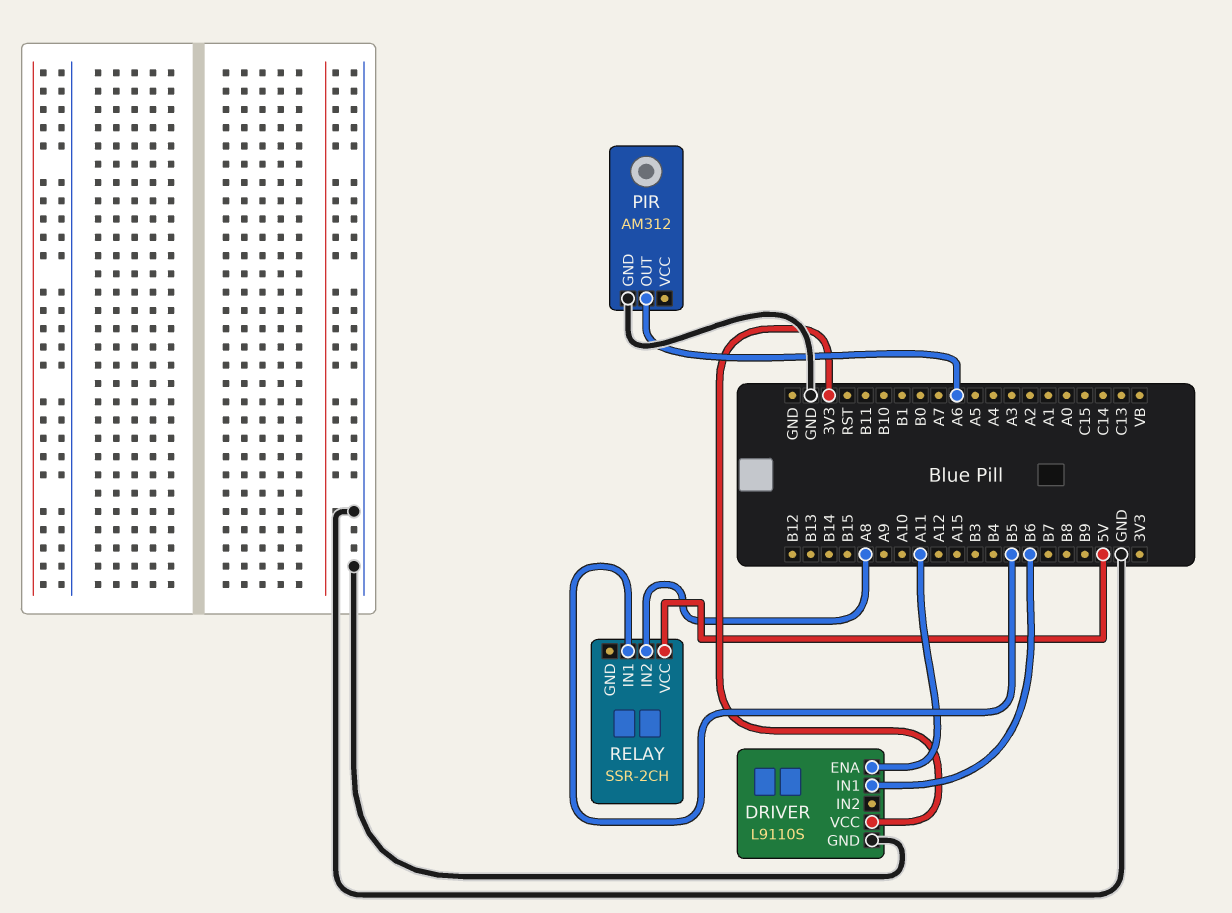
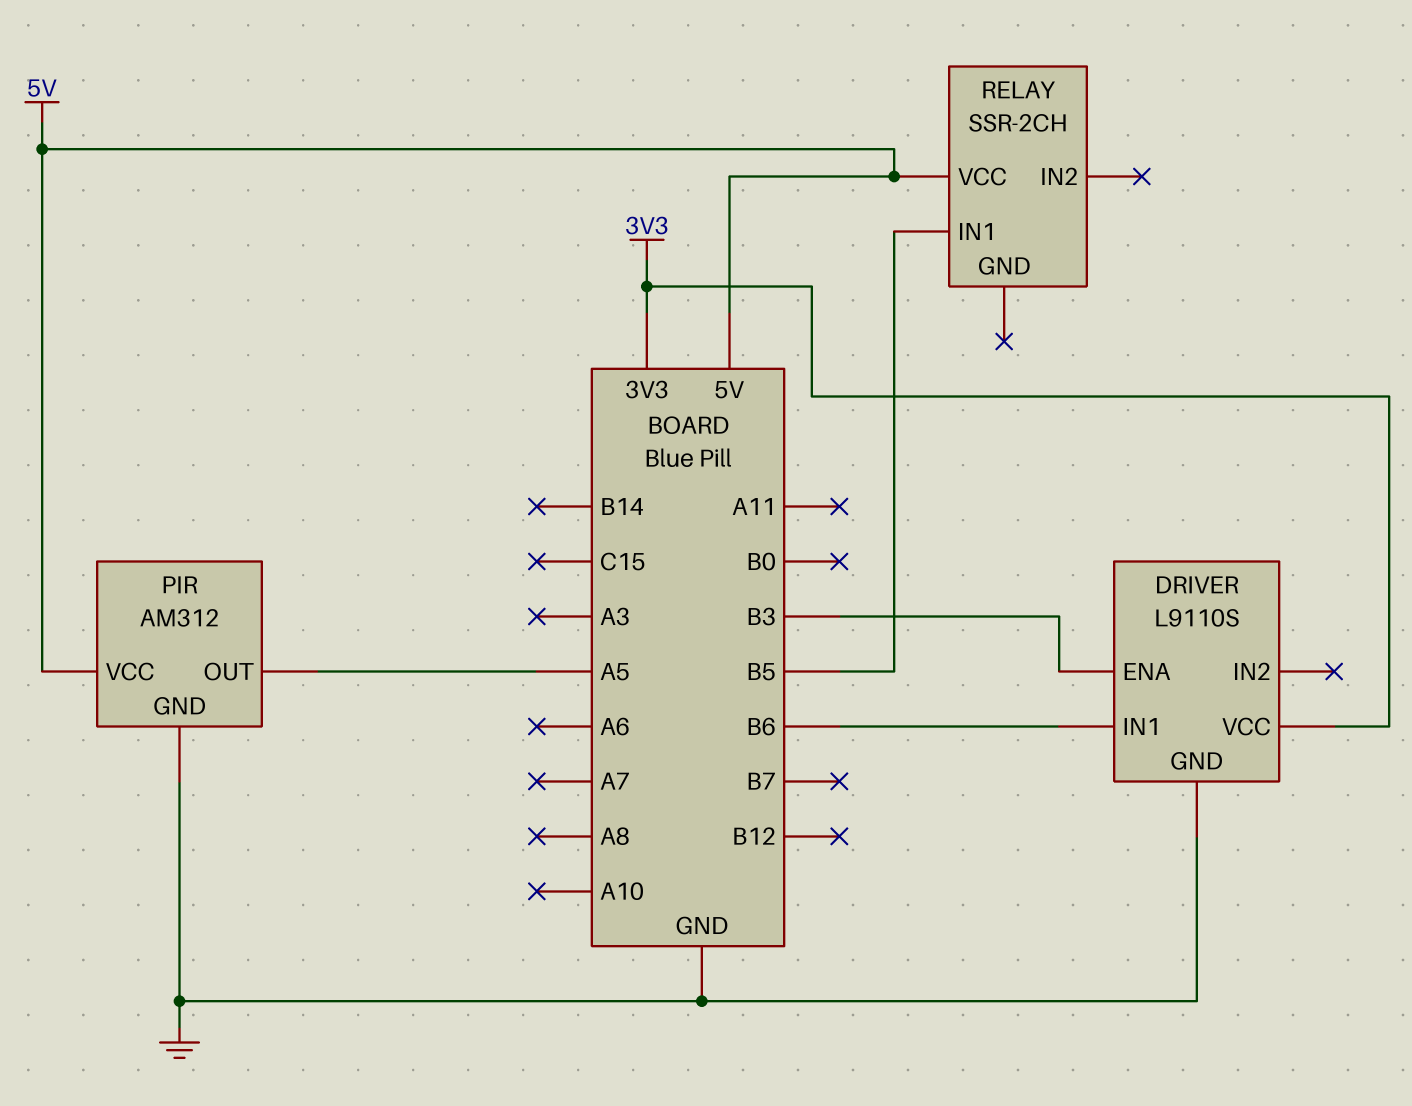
DRIVER pin ENA: A11 -> B3
PIR pin OUT: A6 -> A5
PIR pin VCC: none -> 5V
RELAY pin IN2: A8 -> none

